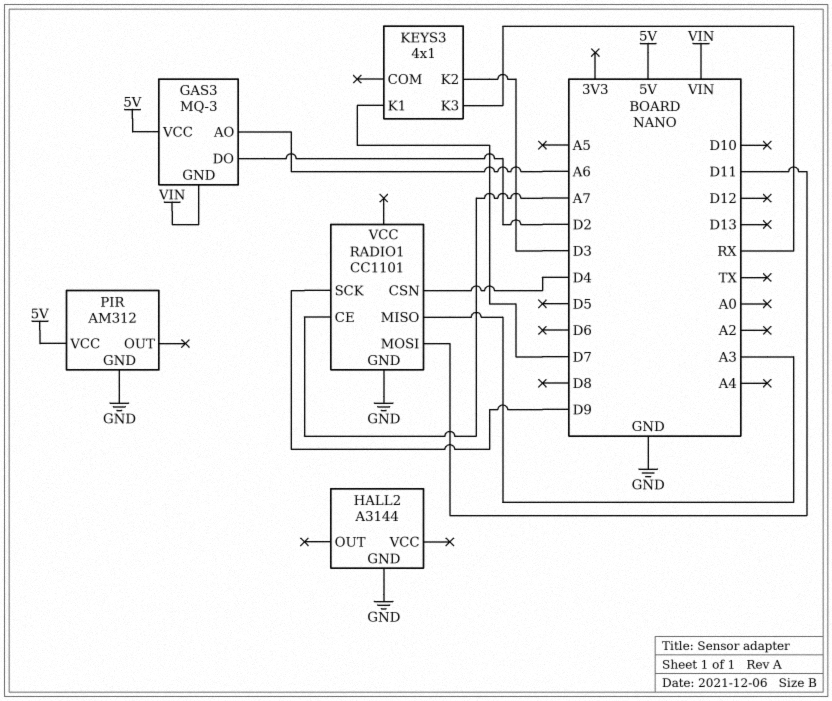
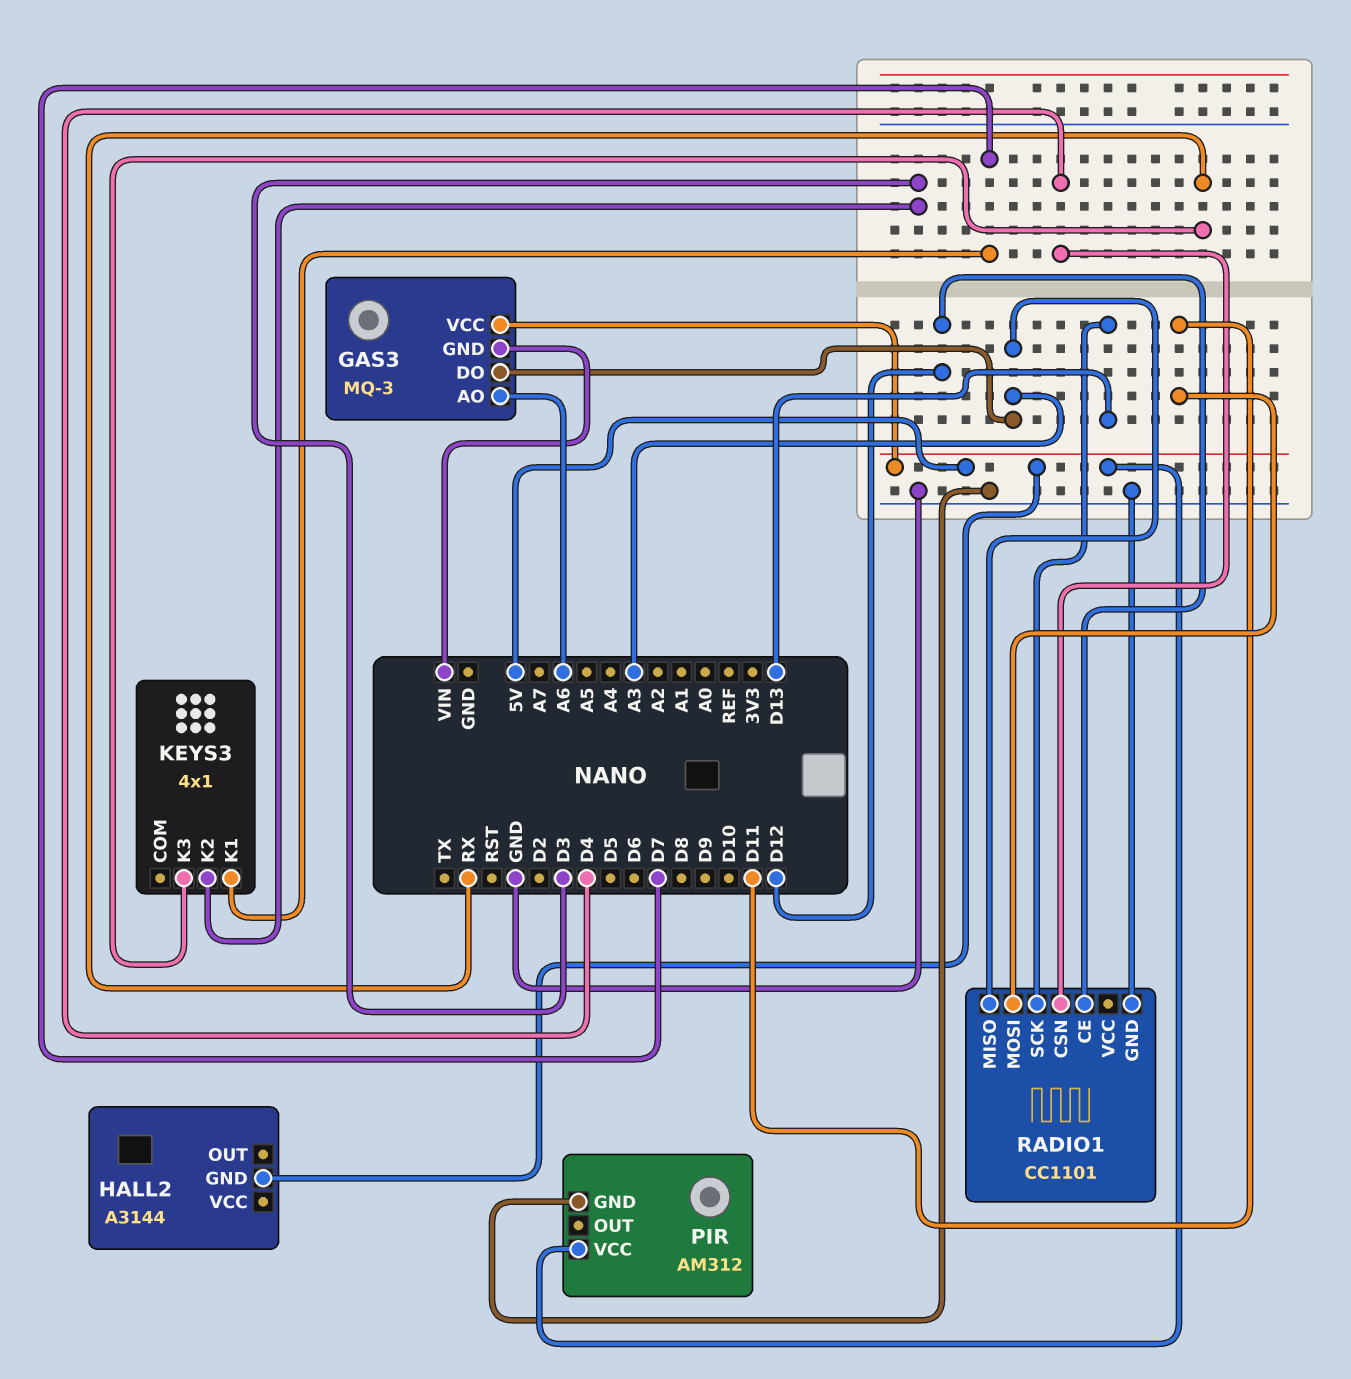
GAS3 pin DO: D2 -> A3
HALL2 pin GND: GND -> 5V
RADIO1 pin CE: A7 -> D12
RADIO1 pin SCK: D9 -> D13

